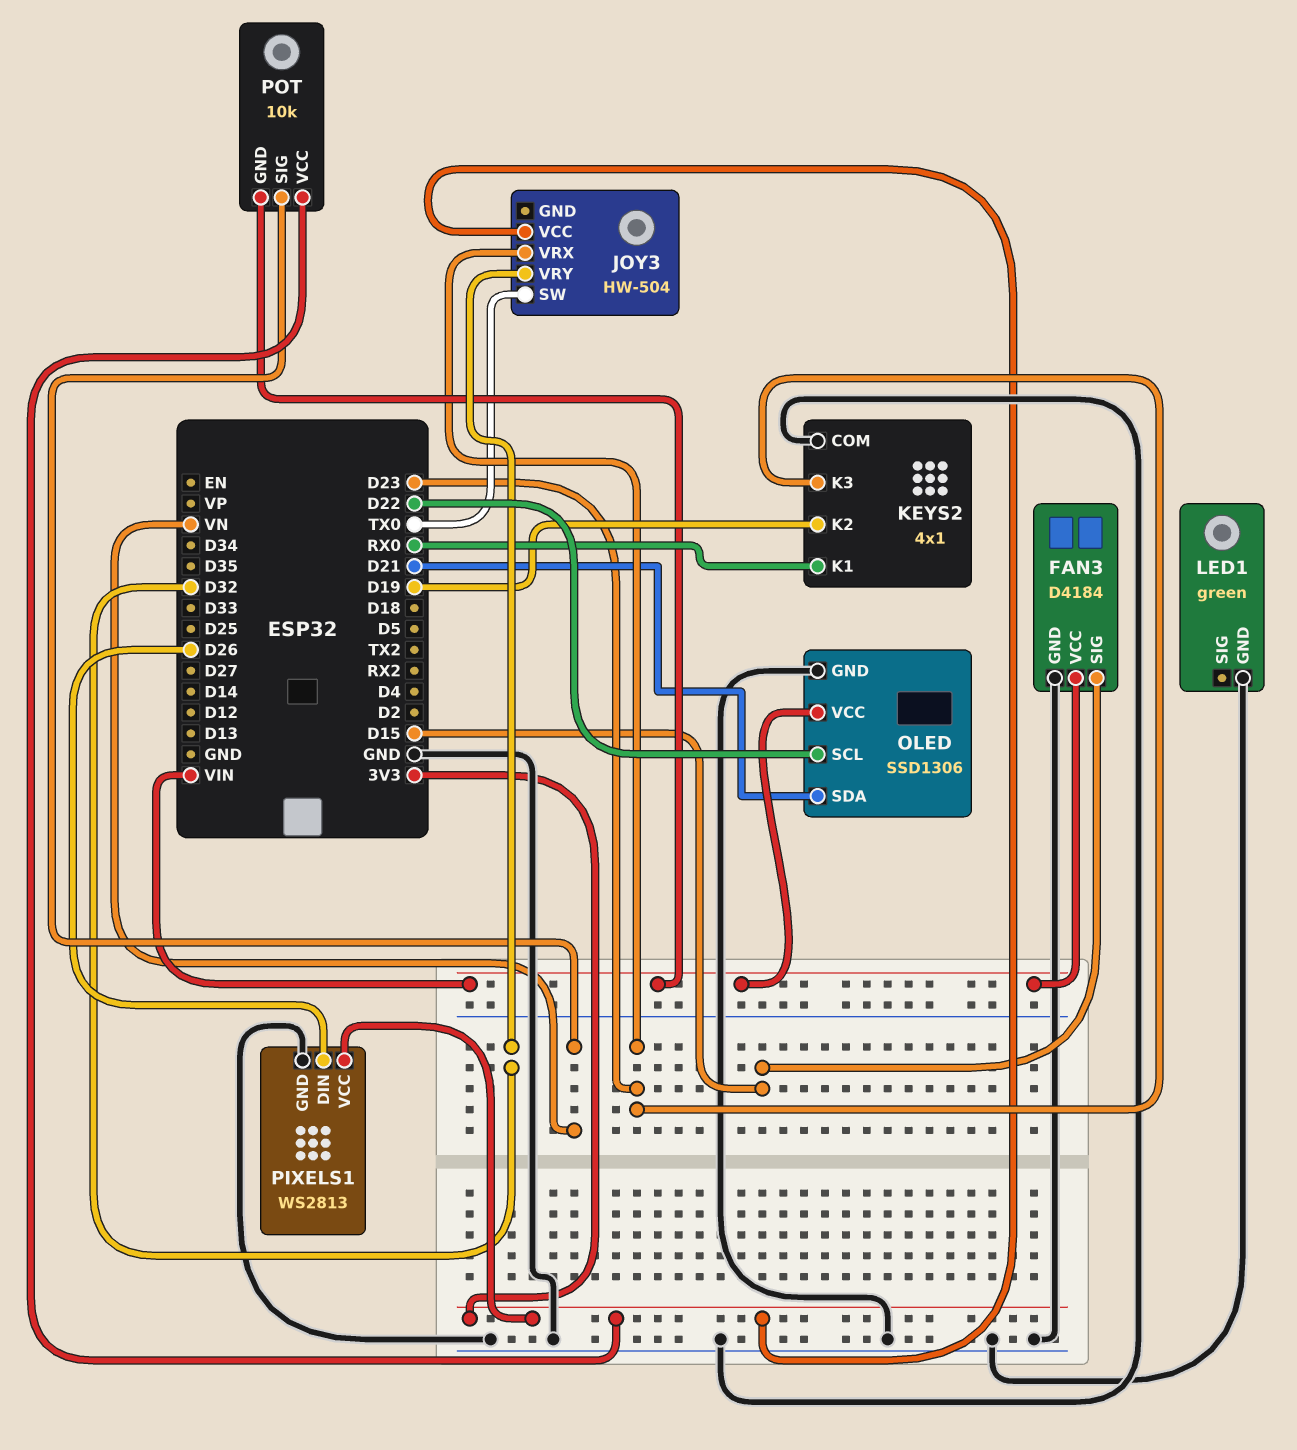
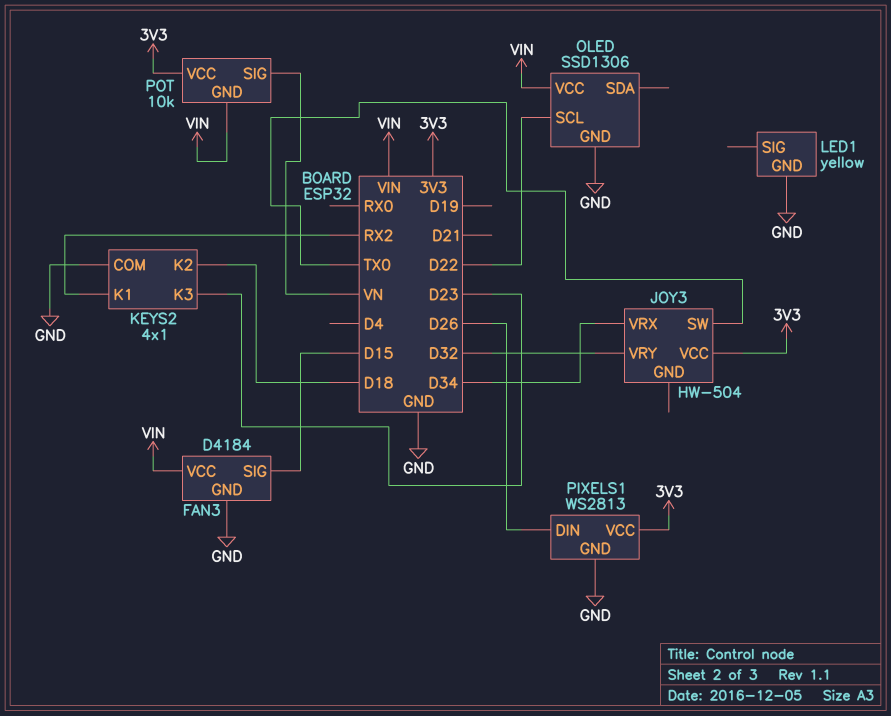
JOY3 pin VRX: D23 -> D34
KEYS2 pin K1: RX0 -> RX2
KEYS2 pin K2: D19 -> D18
LED1: green -> yellow
OLED pin SDA: D21 -> none

